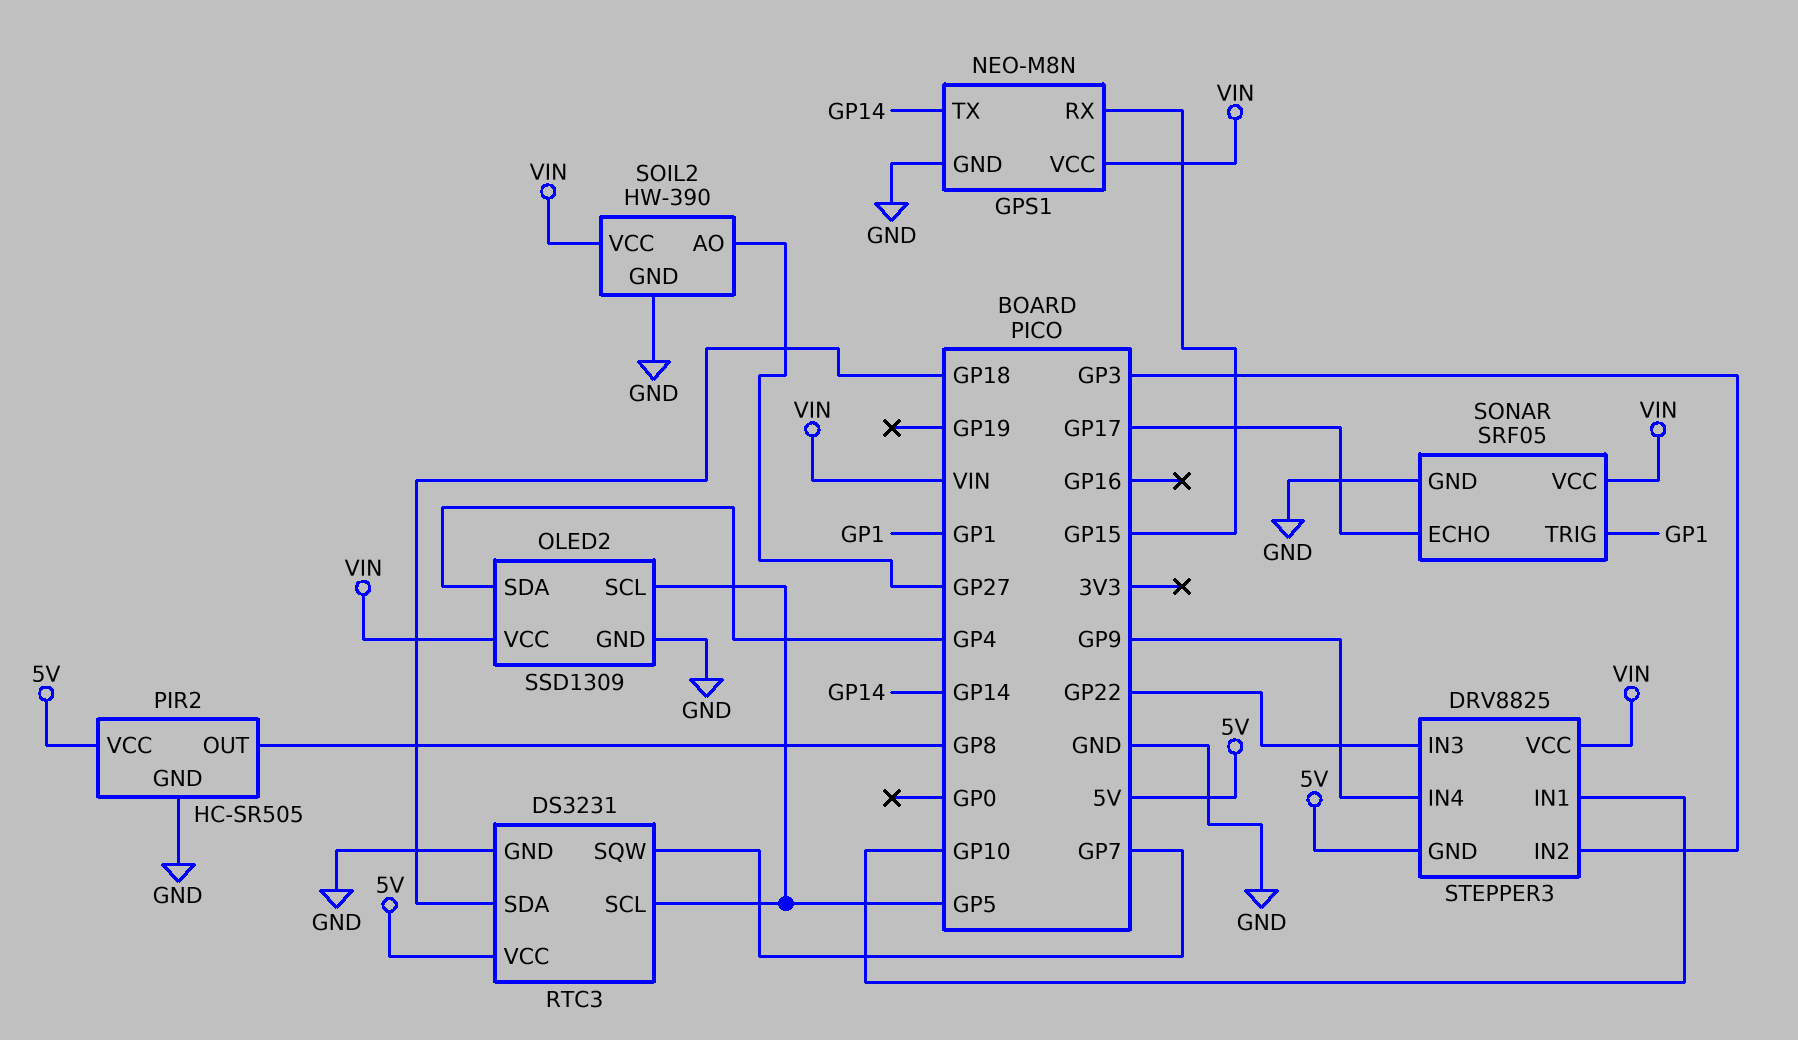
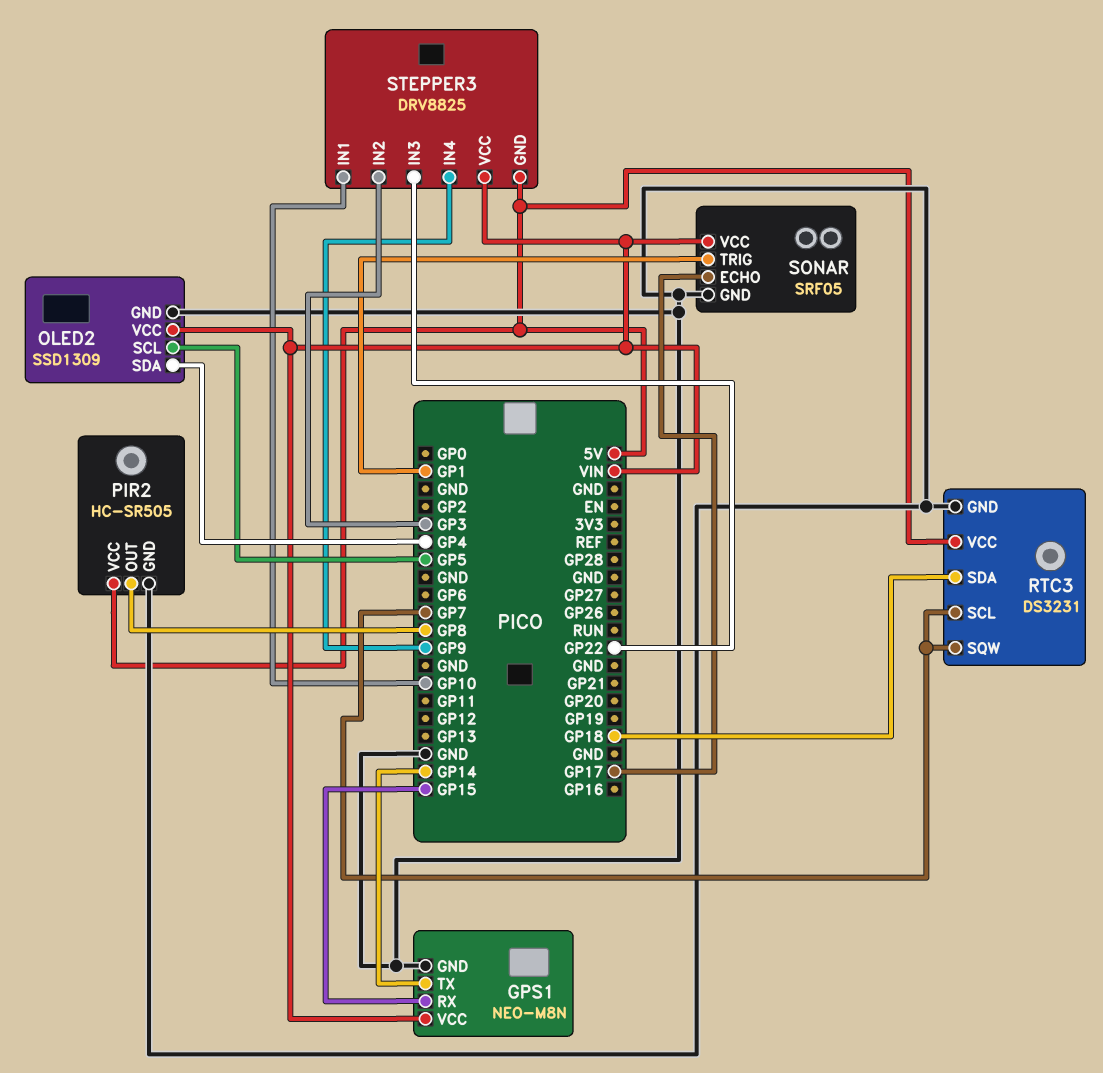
RTC3 pin SCL: GP5 -> GP7
SOIL2: HW-390 -> none
SOIL2 pin AO: GP27 -> none
SOIL2 pin GND: GND -> none
SOIL2 pin VCC: VIN -> none

